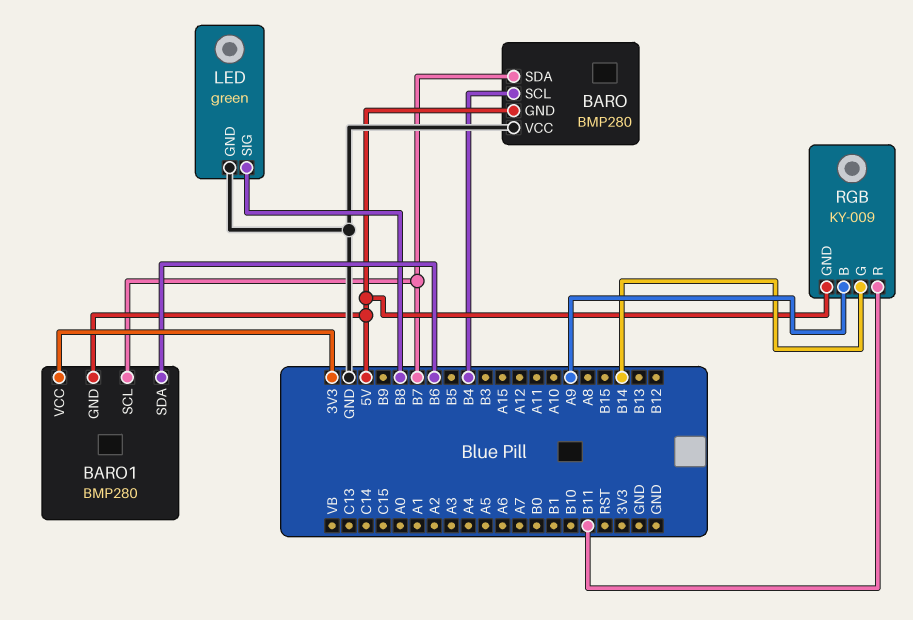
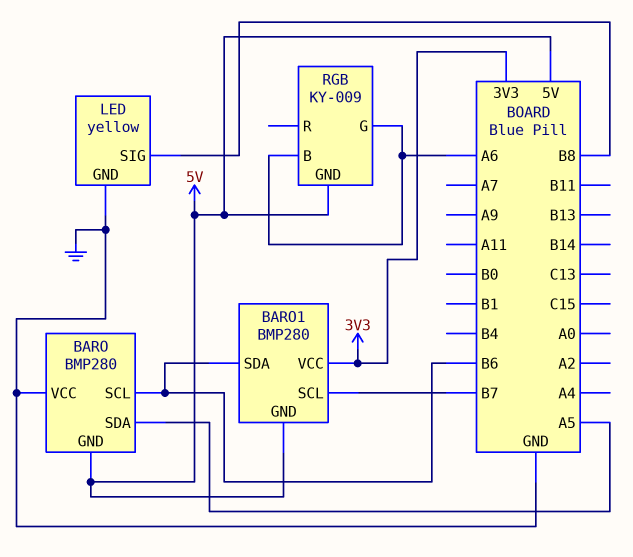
BARO pin SCL: B4 -> B6
BARO pin SDA: B7 -> A5
LED: green -> yellow
RGB pin B: A9 -> A6
RGB pin G: B14 -> A6
RGB pin R: B11 -> none

